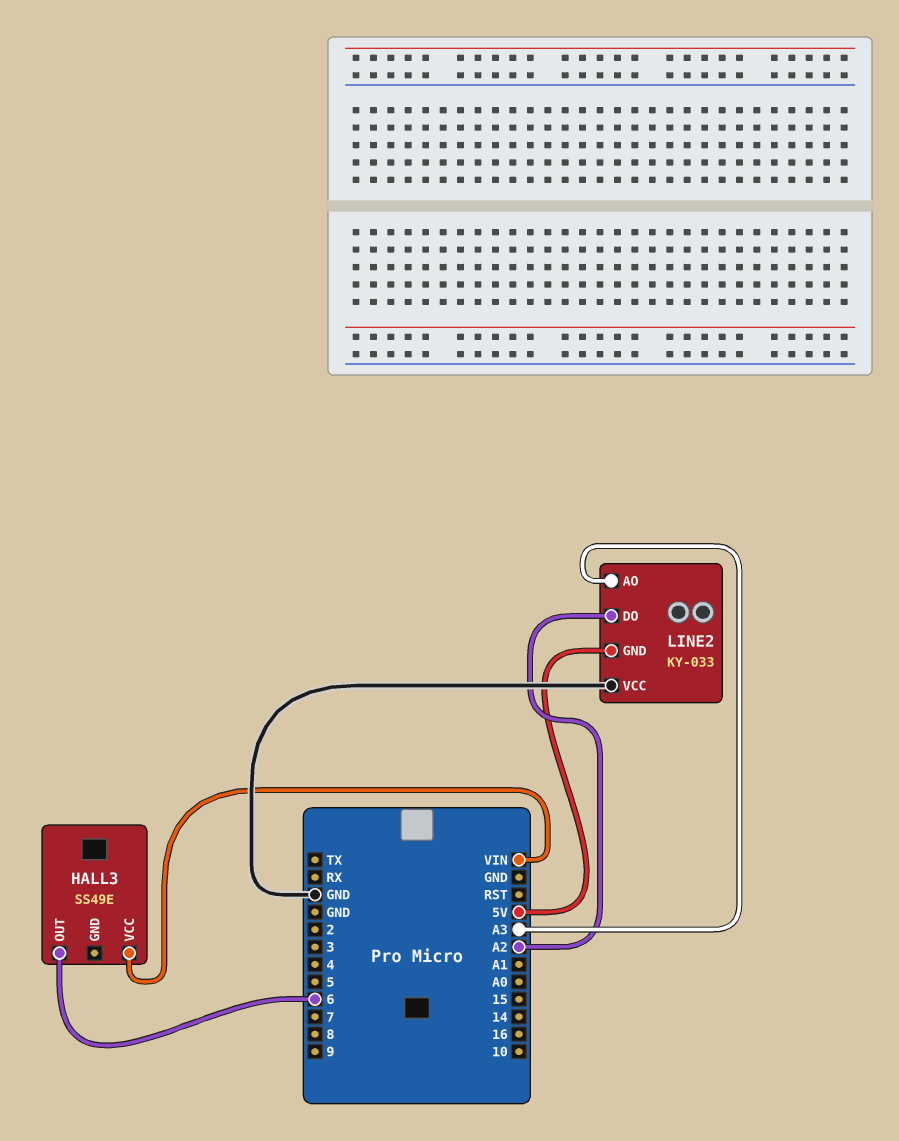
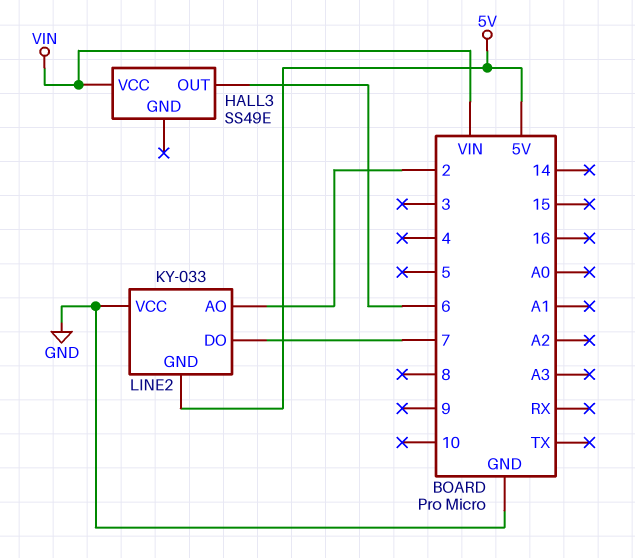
LINE2 pin AO: A3 -> 2
LINE2 pin DO: A2 -> 7

